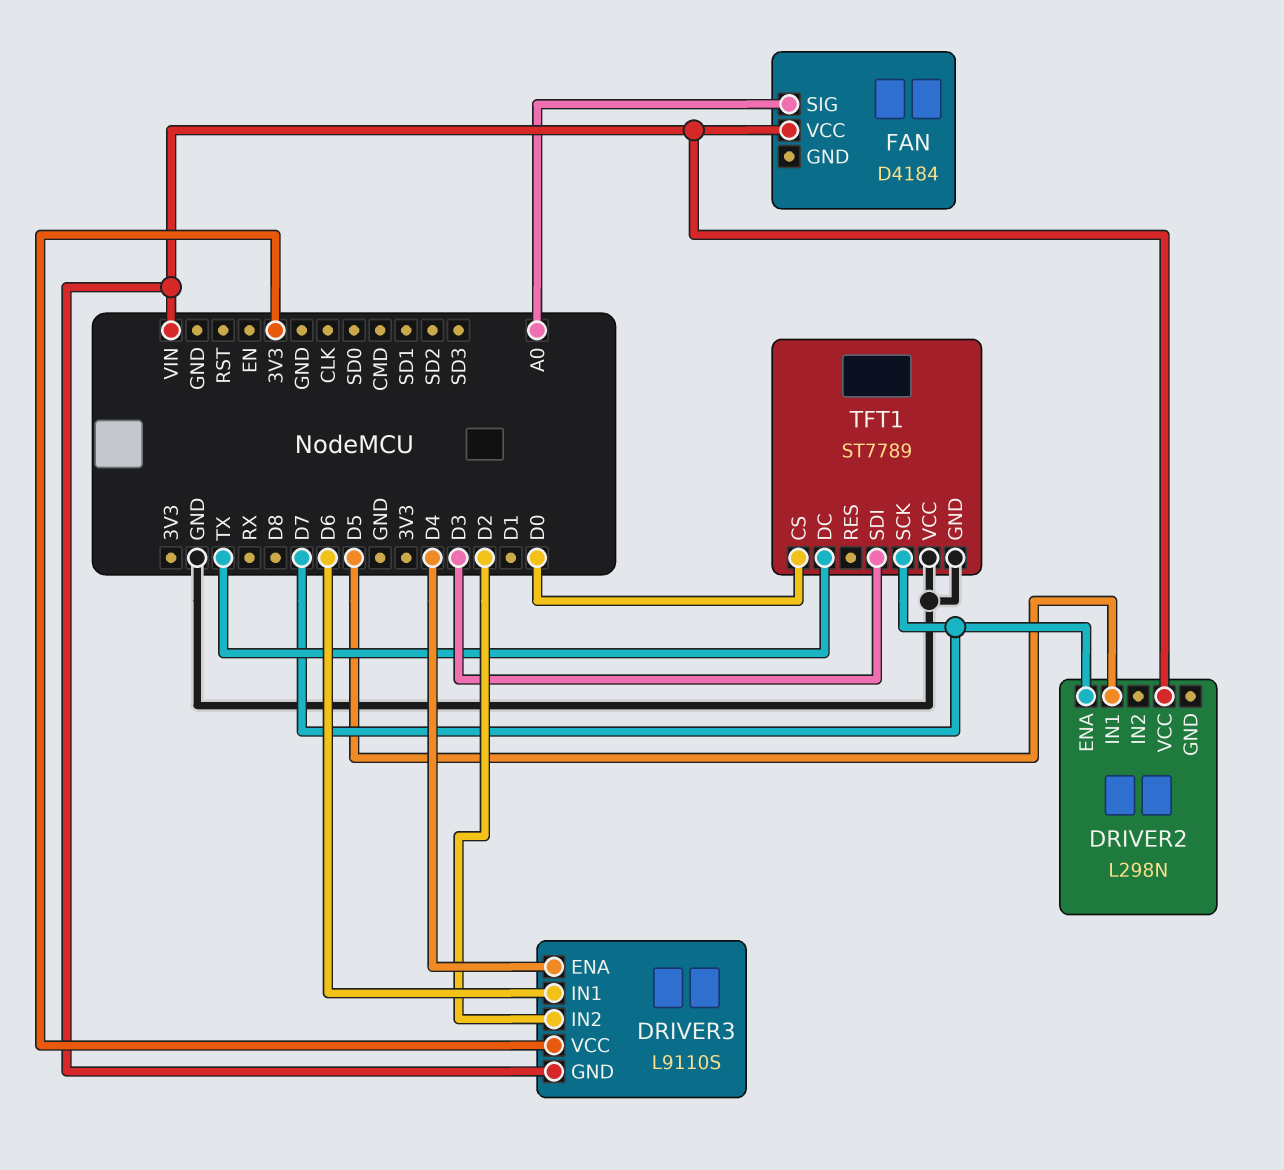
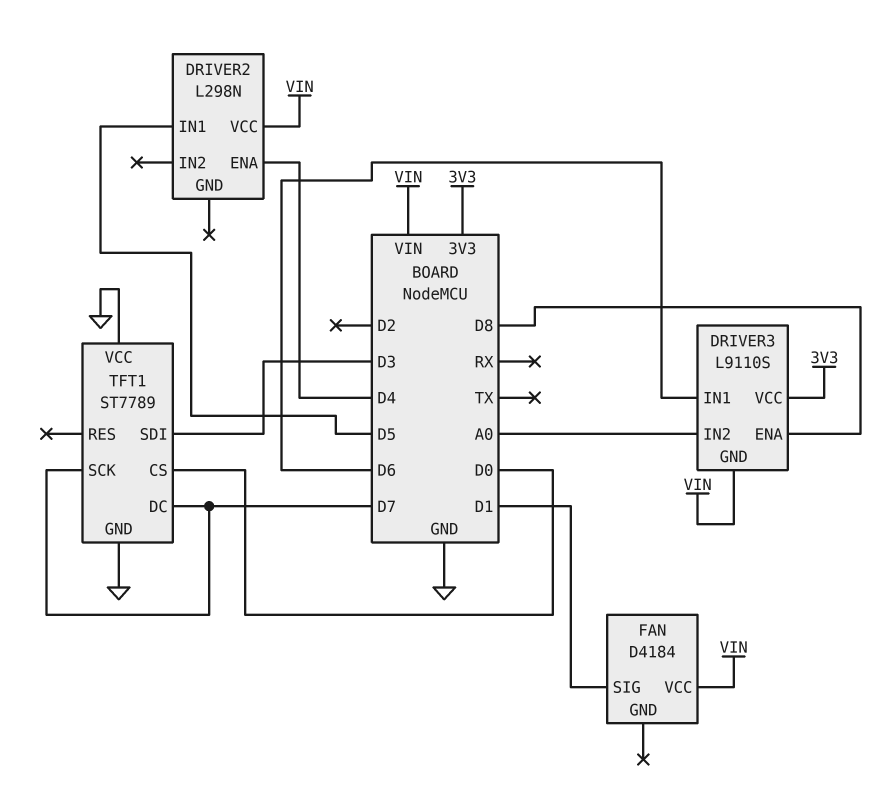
DRIVER2 pin ENA: D7 -> D4
DRIVER3 pin ENA: D4 -> D8
DRIVER3 pin IN2: D2 -> A0
FAN pin SIG: A0 -> D1
TFT1 pin DC: TX -> D7

